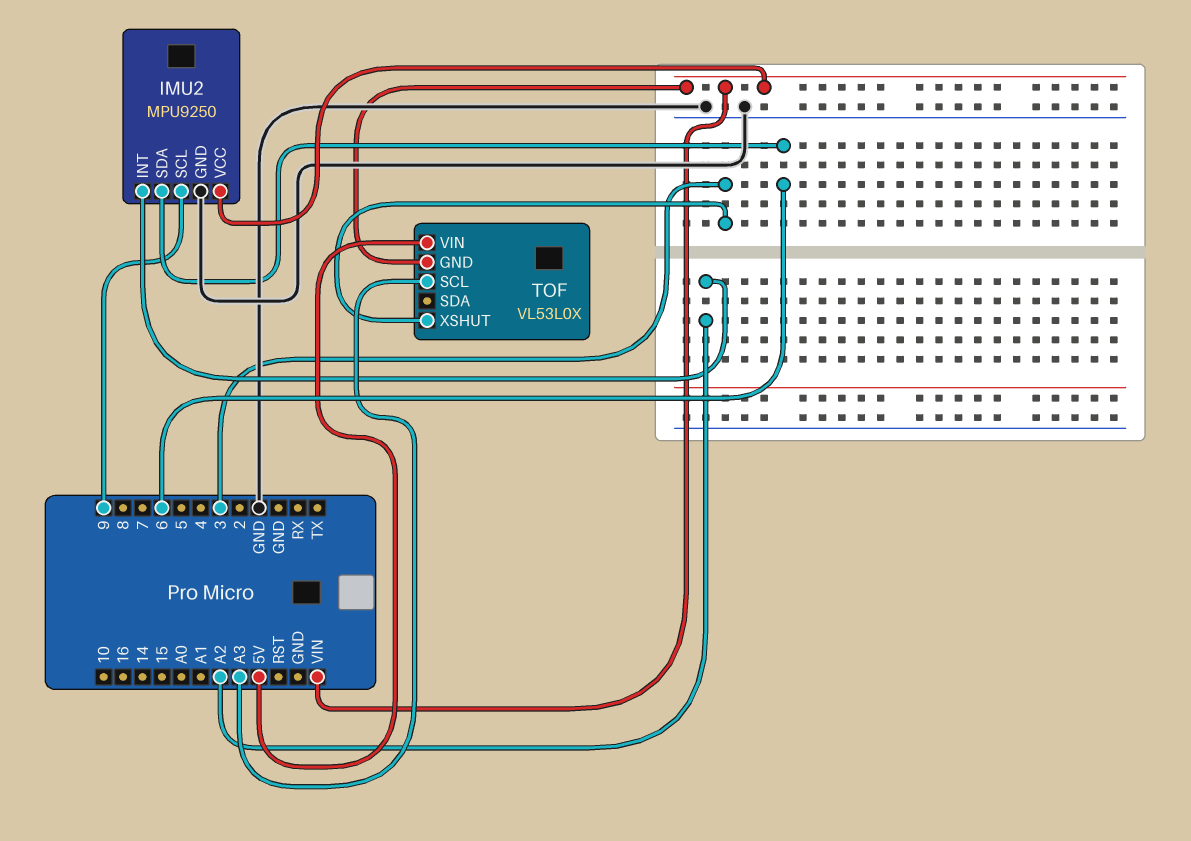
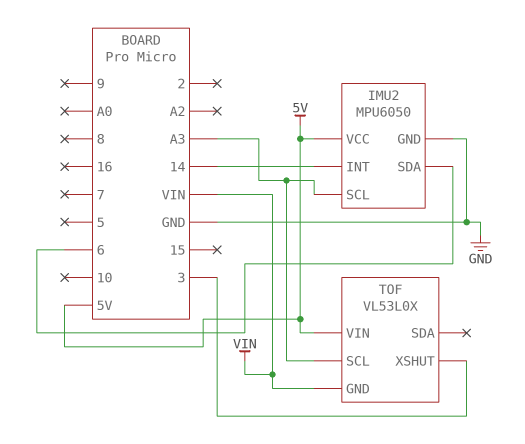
IMU2: MPU9250 -> MPU6050
IMU2 pin INT: A2 -> 14
IMU2 pin SCL: 9 -> A3
IMU2 pin VCC: VIN -> 5V

